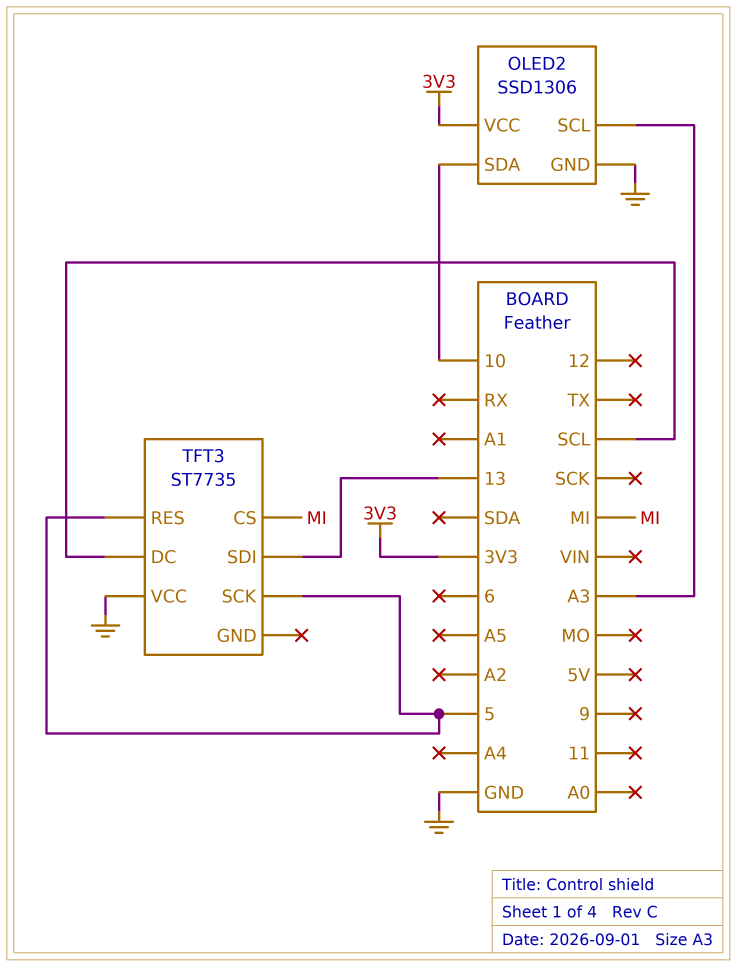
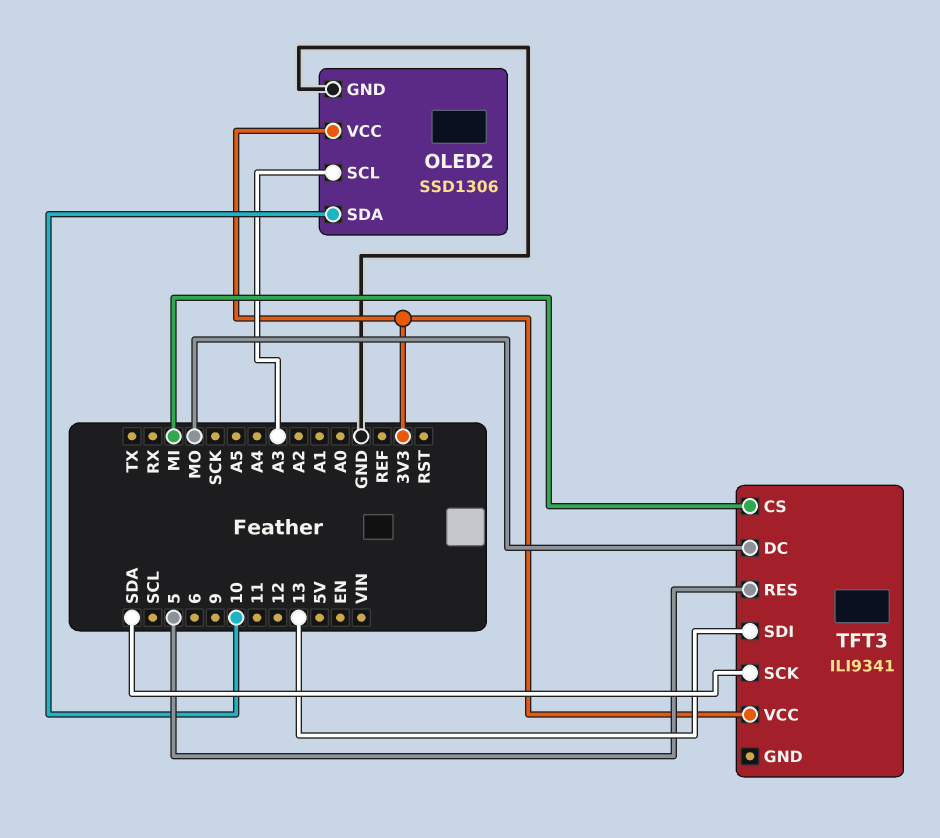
TFT3: ST7735 -> ILI9341
TFT3 pin DC: SCL -> MO
TFT3 pin SCK: 5 -> SDA
TFT3 pin VCC: GND -> 3V3

